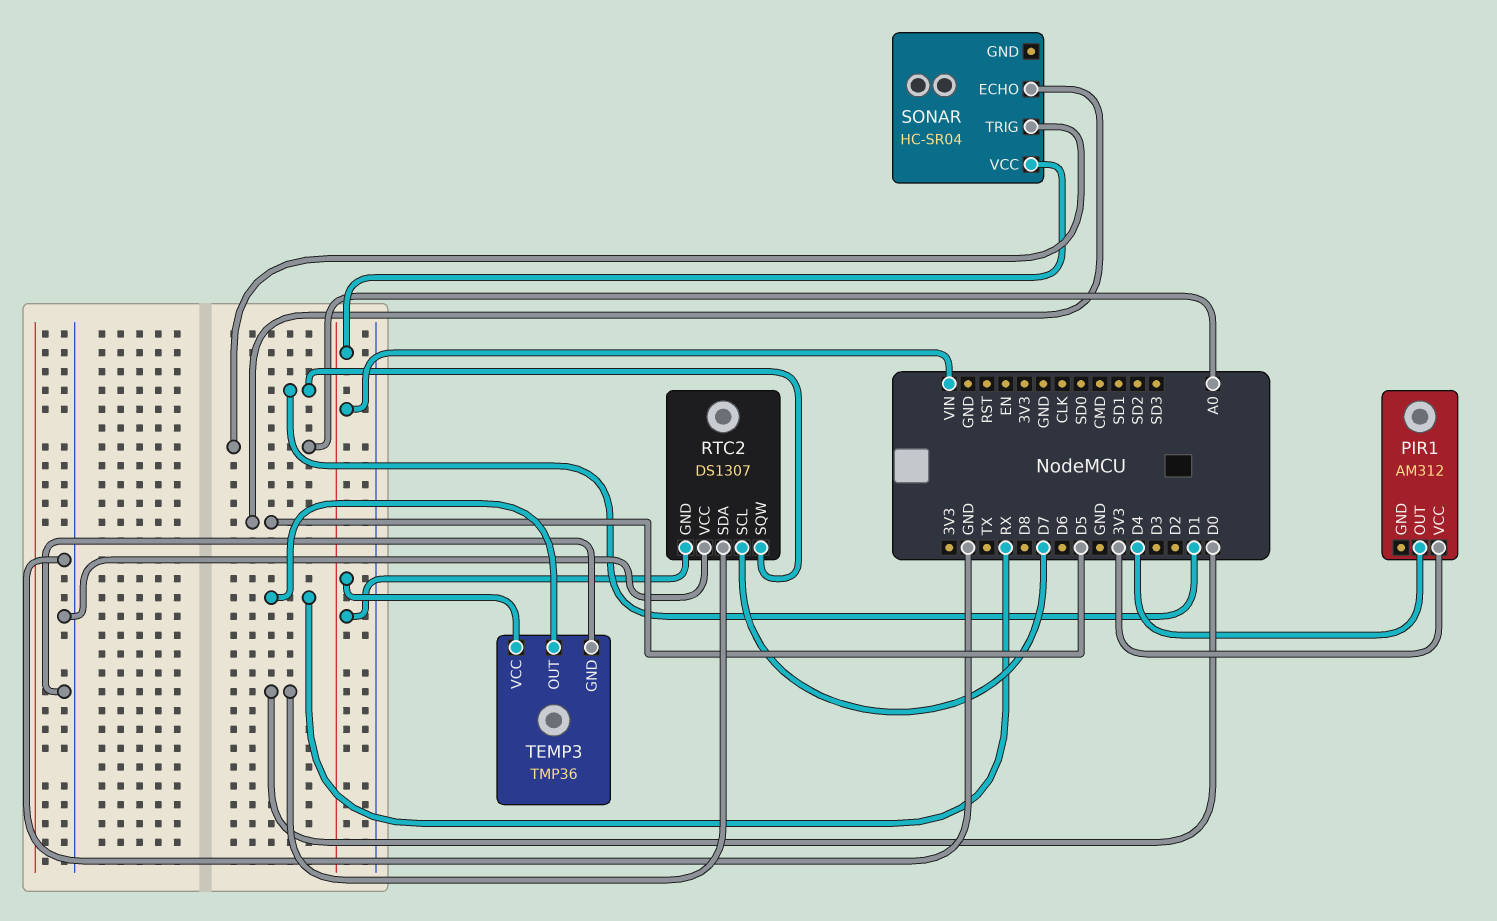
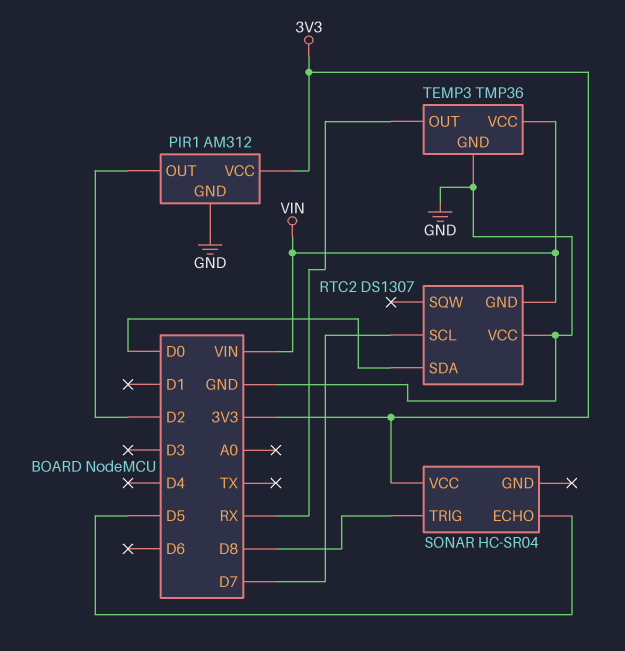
PIR1 pin GND: none -> GND
PIR1 pin OUT: D4 -> D2
RTC2 pin SQW: D1 -> none
SONAR pin TRIG: A0 -> D8
SONAR pin VCC: VIN -> 3V3

